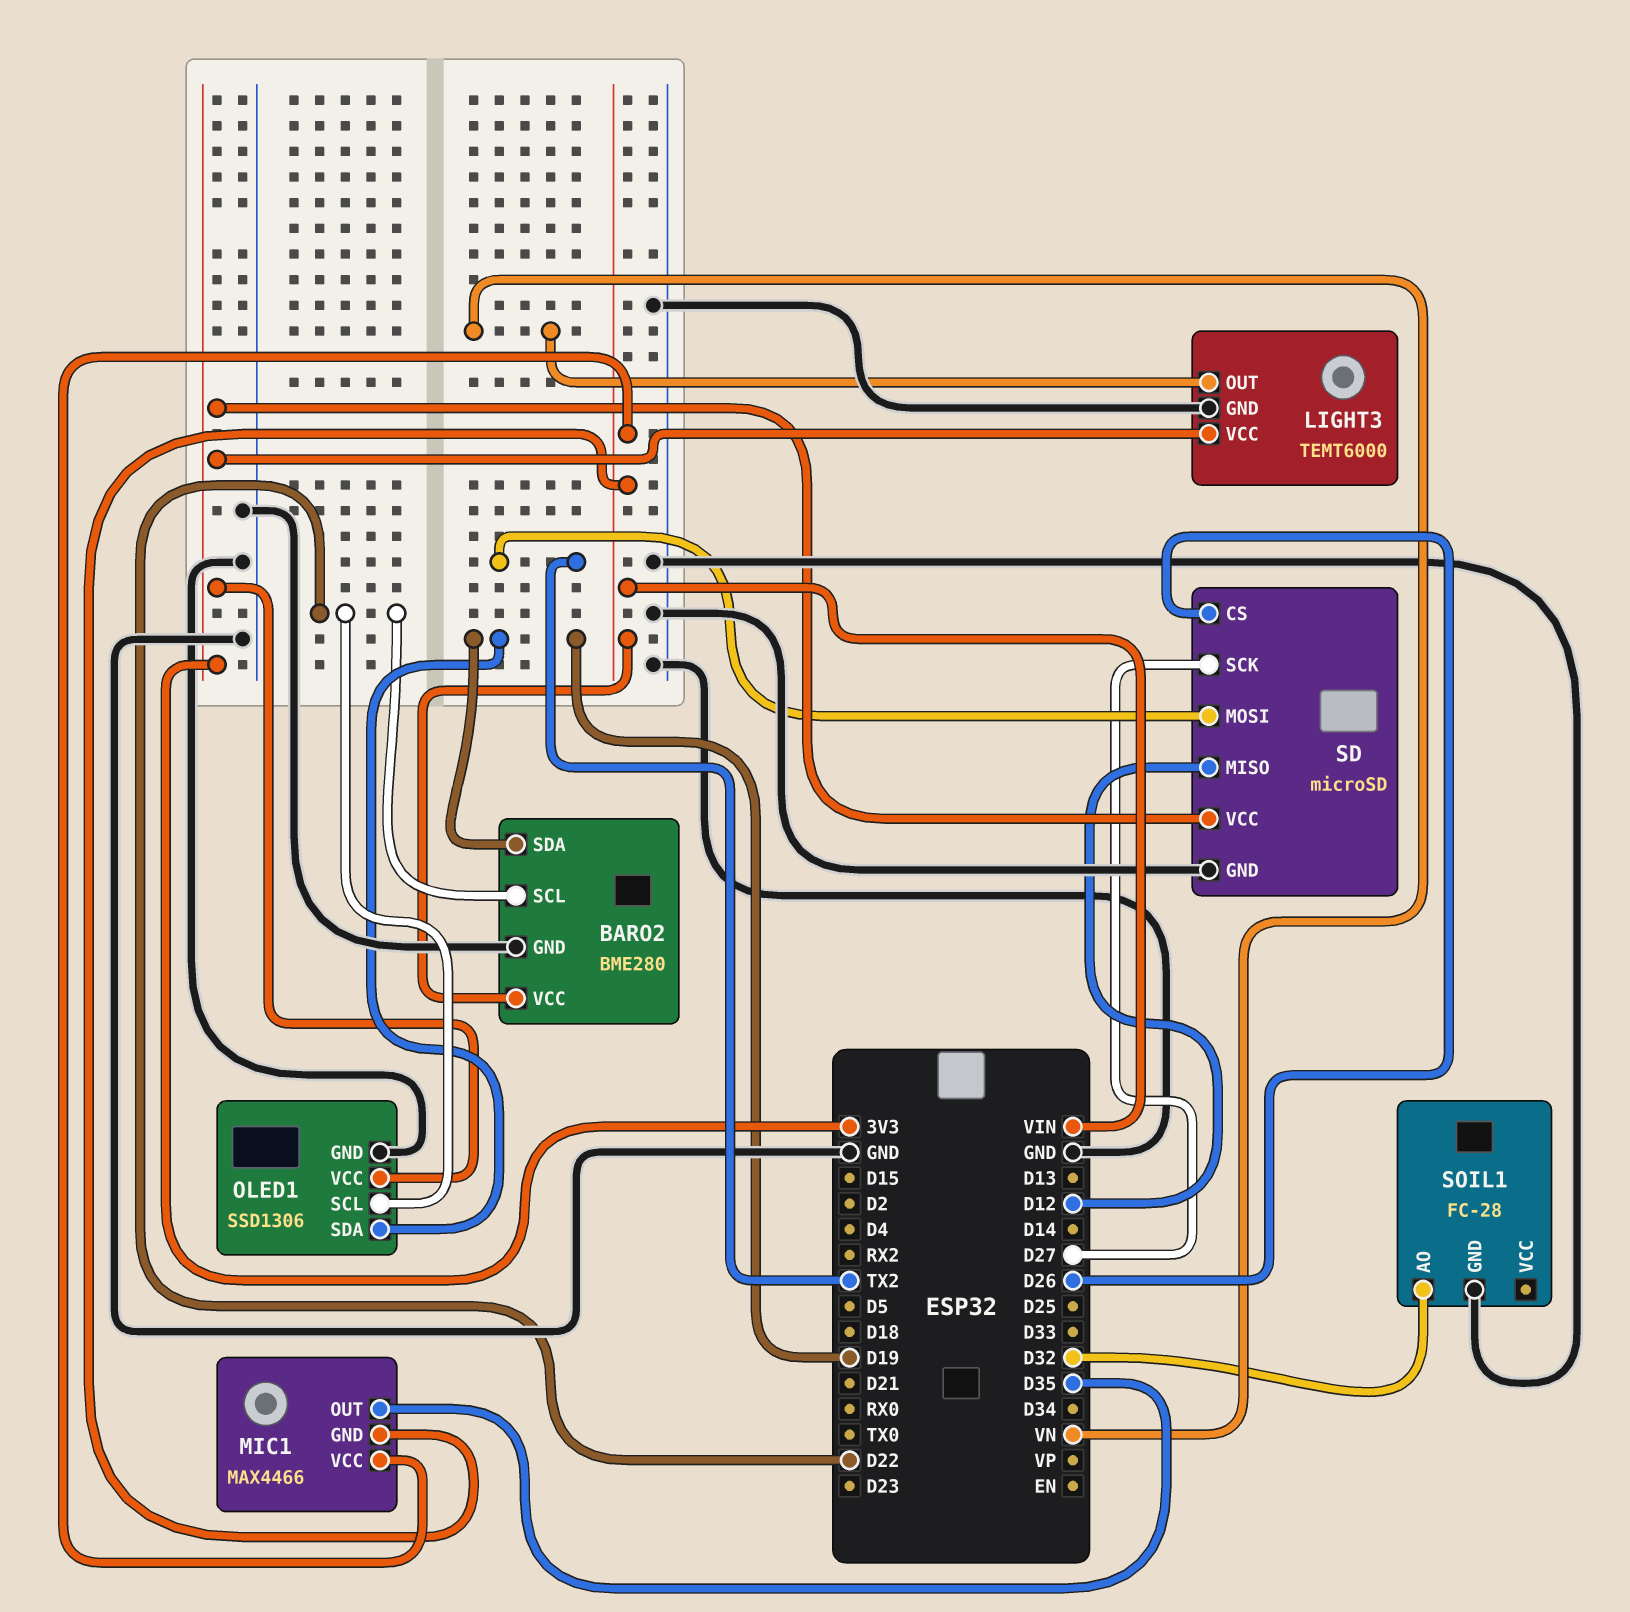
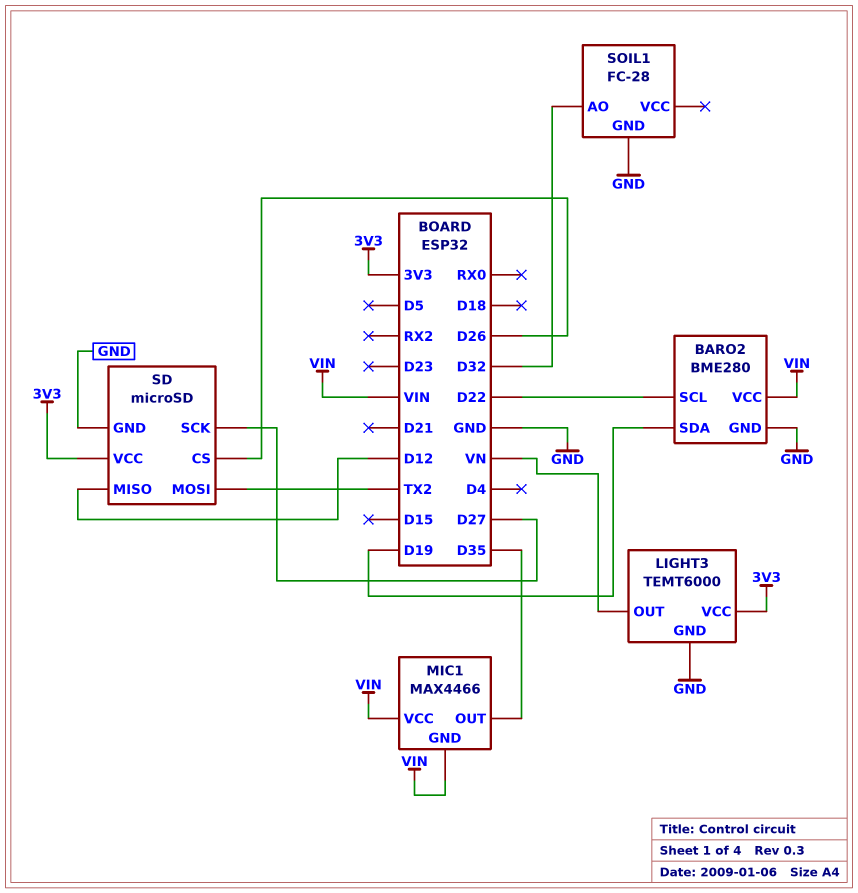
OLED1: SSD1306 -> none
OLED1 pin GND: GND -> none
OLED1 pin SCL: D22 -> none
OLED1 pin SDA: D19 -> none
OLED1 pin VCC: 3V3 -> none

